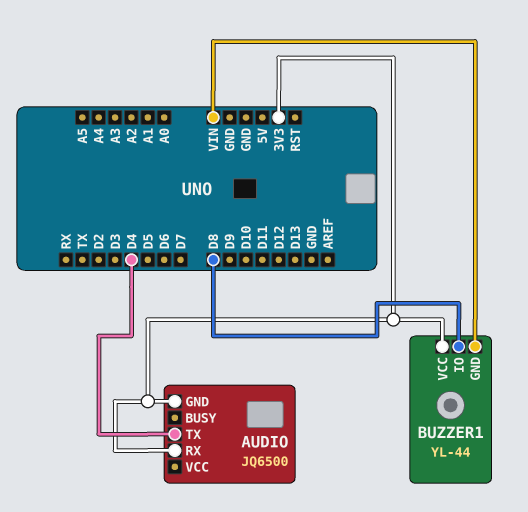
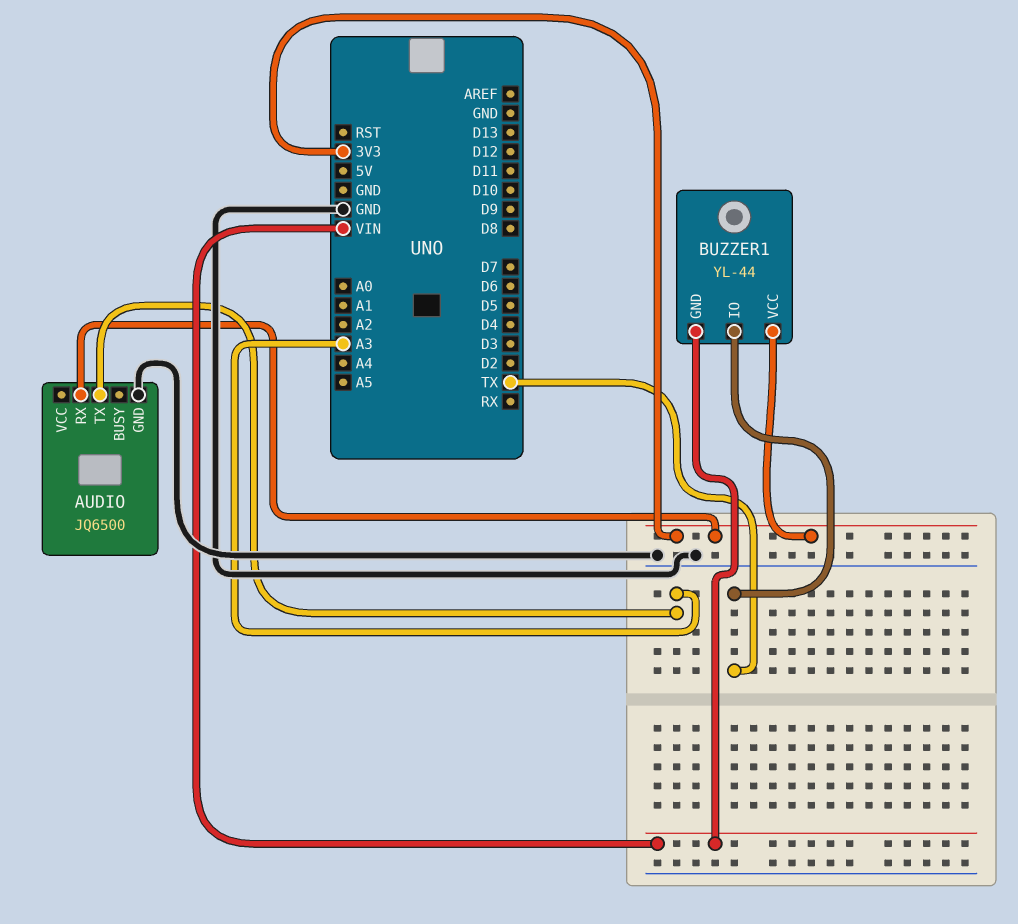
AUDIO pin GND: 3V3 -> GND
AUDIO pin TX: D4 -> A3
BUZZER1 pin IO: D8 -> TX

